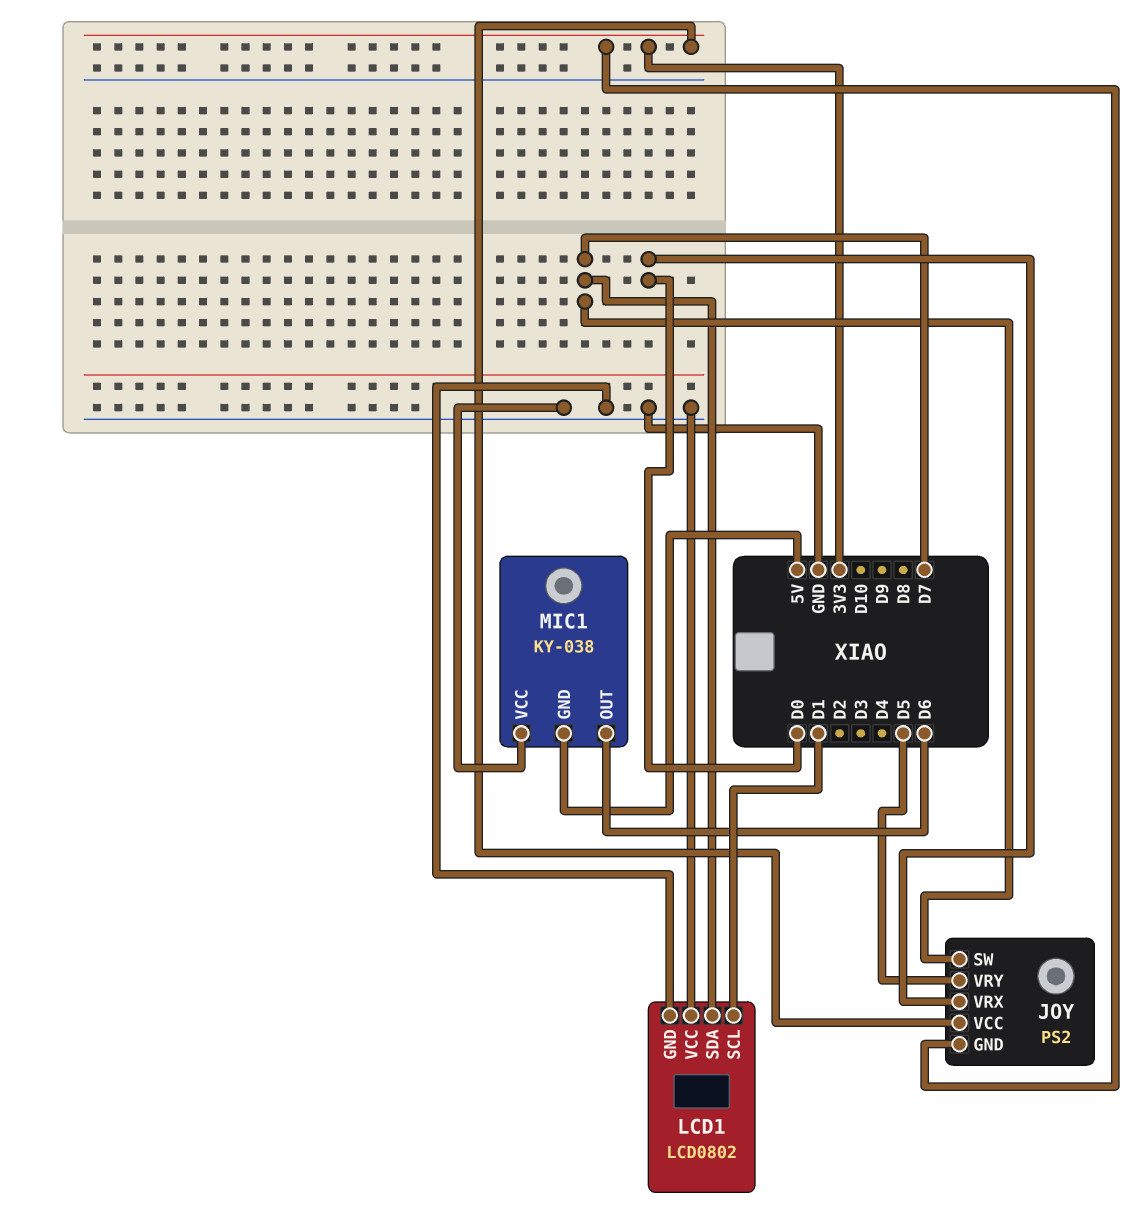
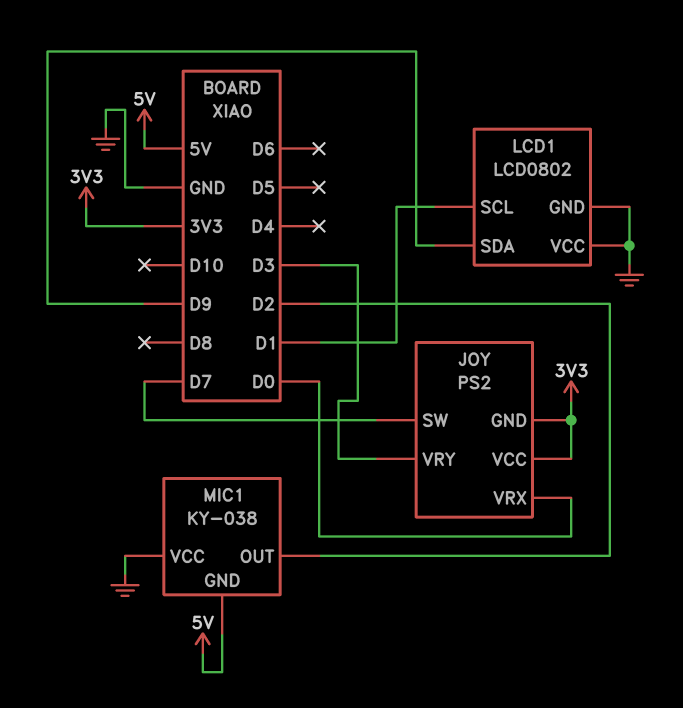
JOY pin VRY: D5 -> D3
LCD1 pin SDA: D7 -> D9
MIC1 pin OUT: D6 -> D2

